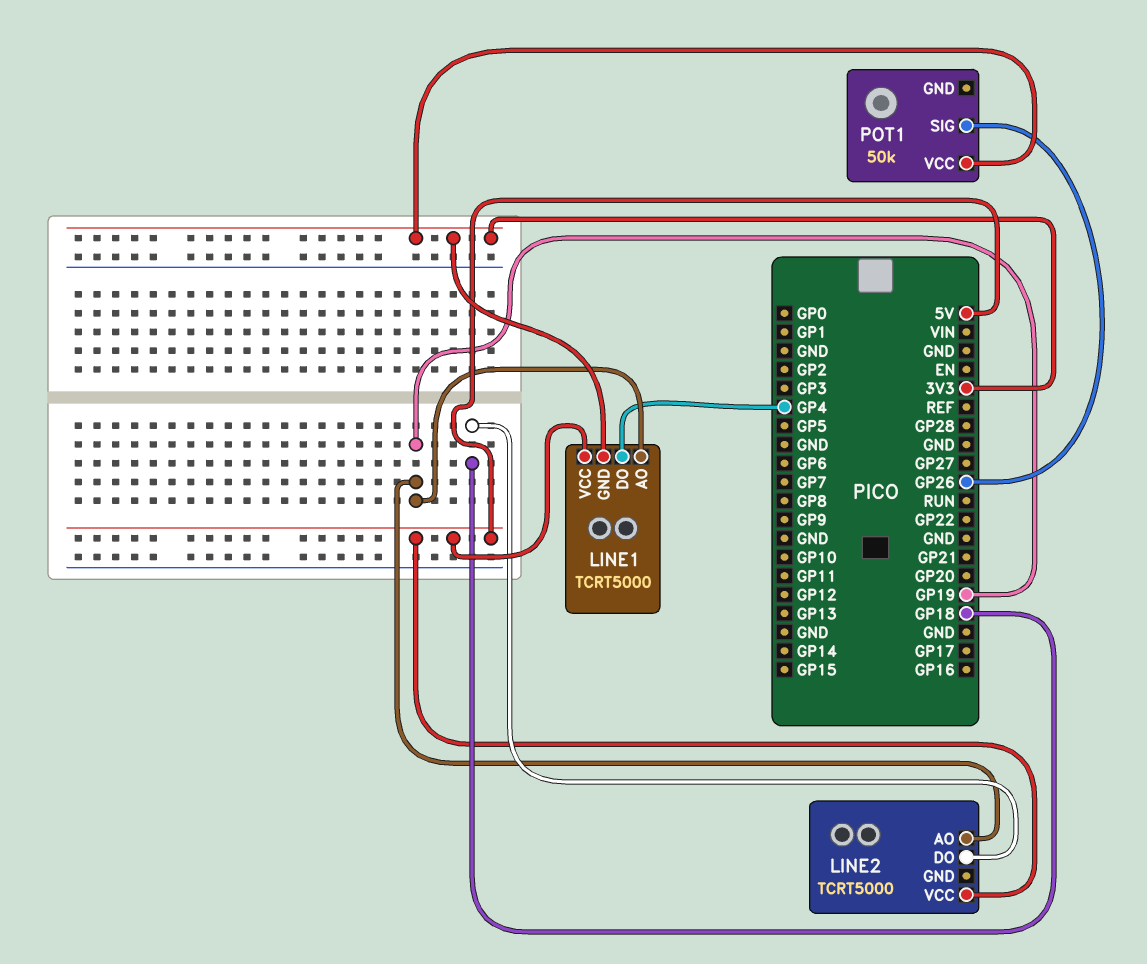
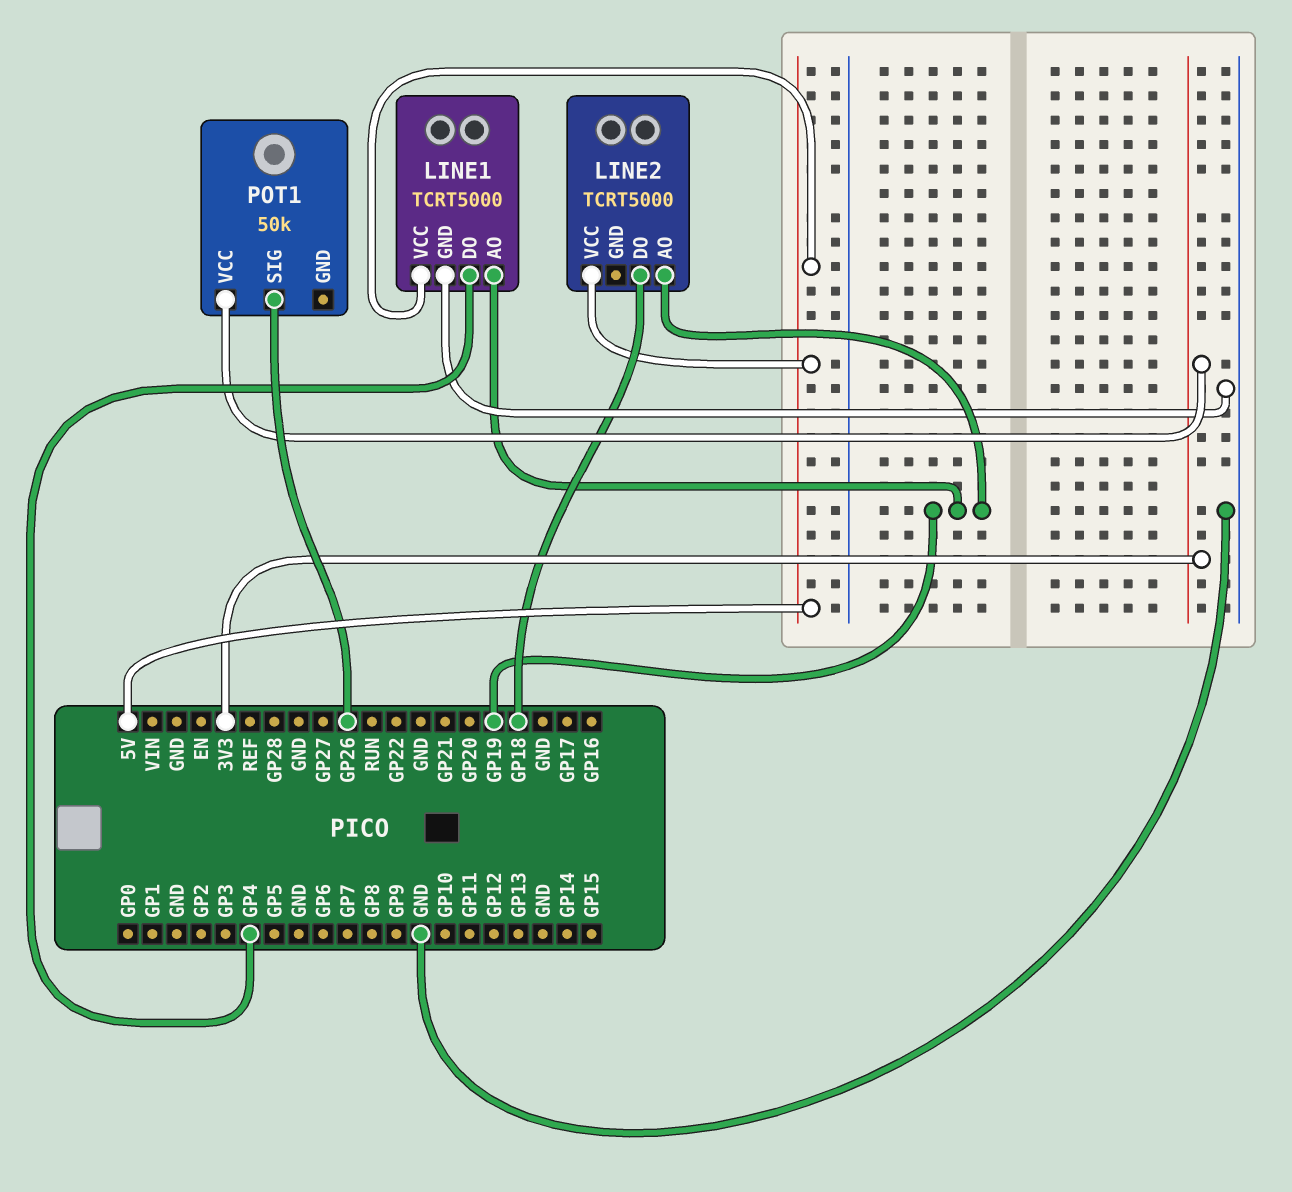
LINE1 pin GND: 3V3 -> GND

